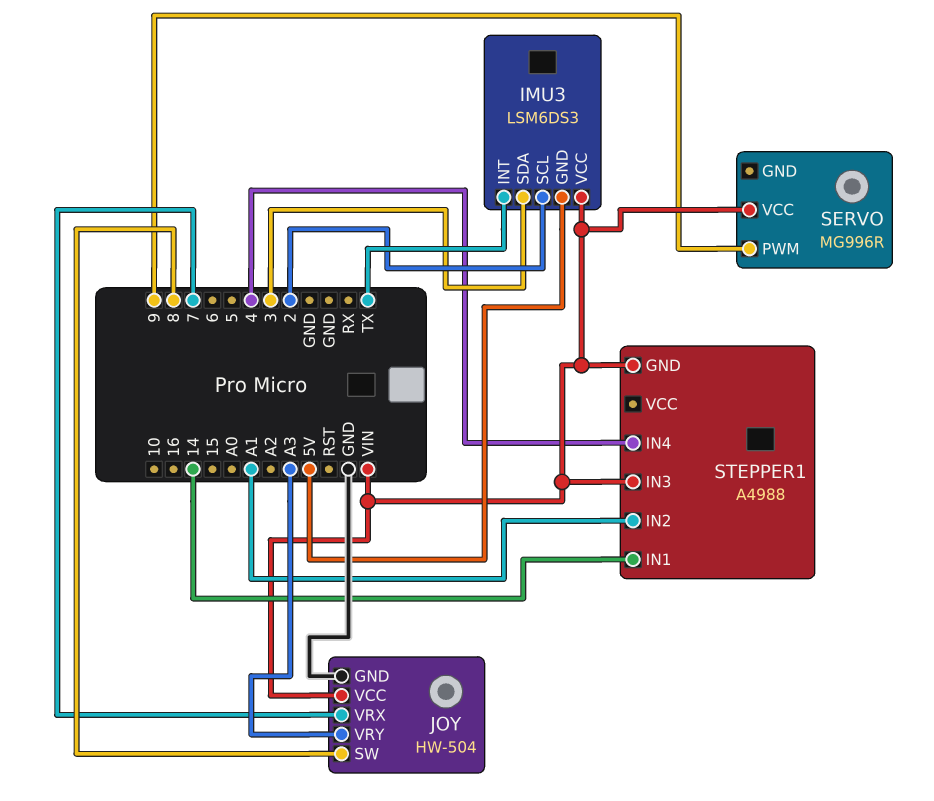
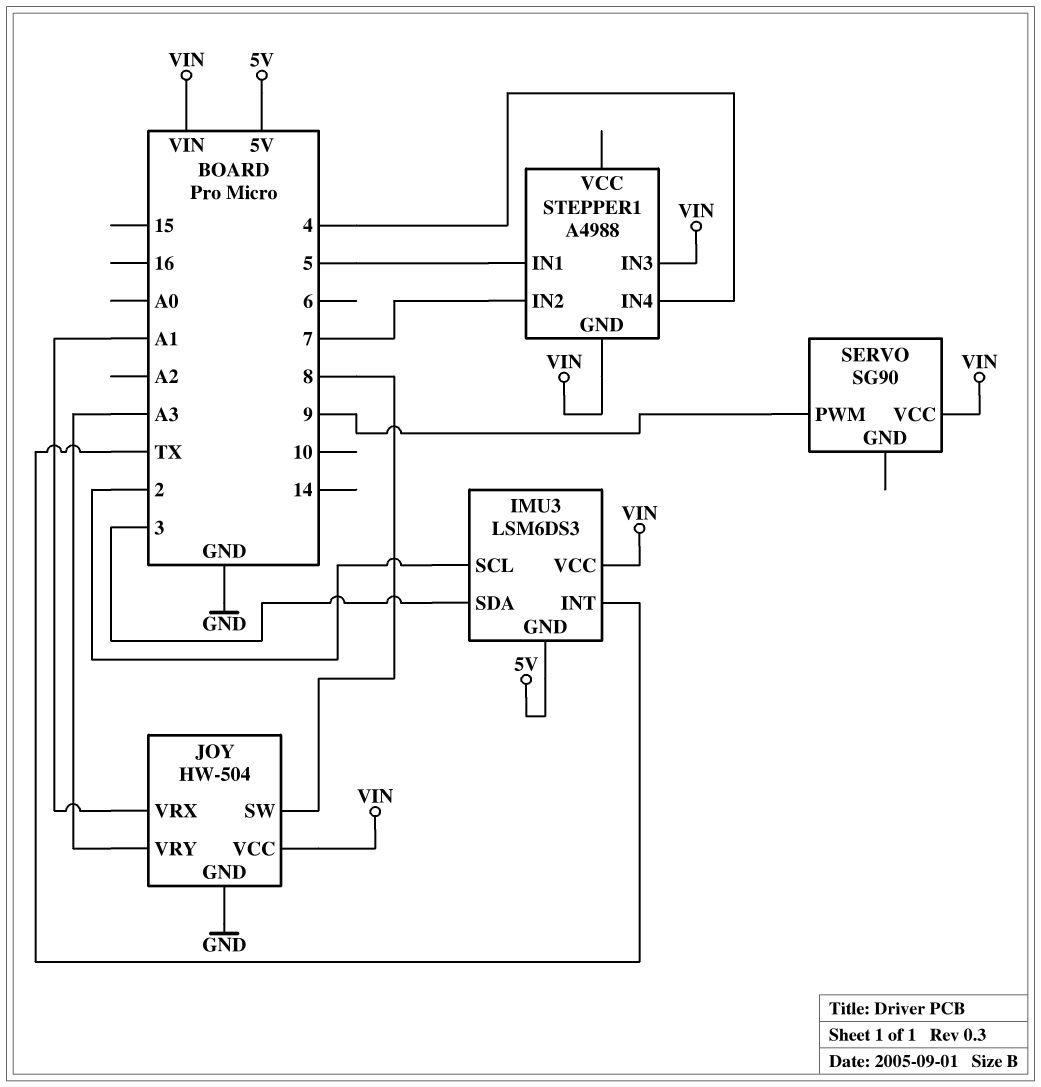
JOY pin VRX: 7 -> A1
SERVO: MG996R -> SG90
STEPPER1 pin IN1: 14 -> 5
STEPPER1 pin IN2: A1 -> 7

